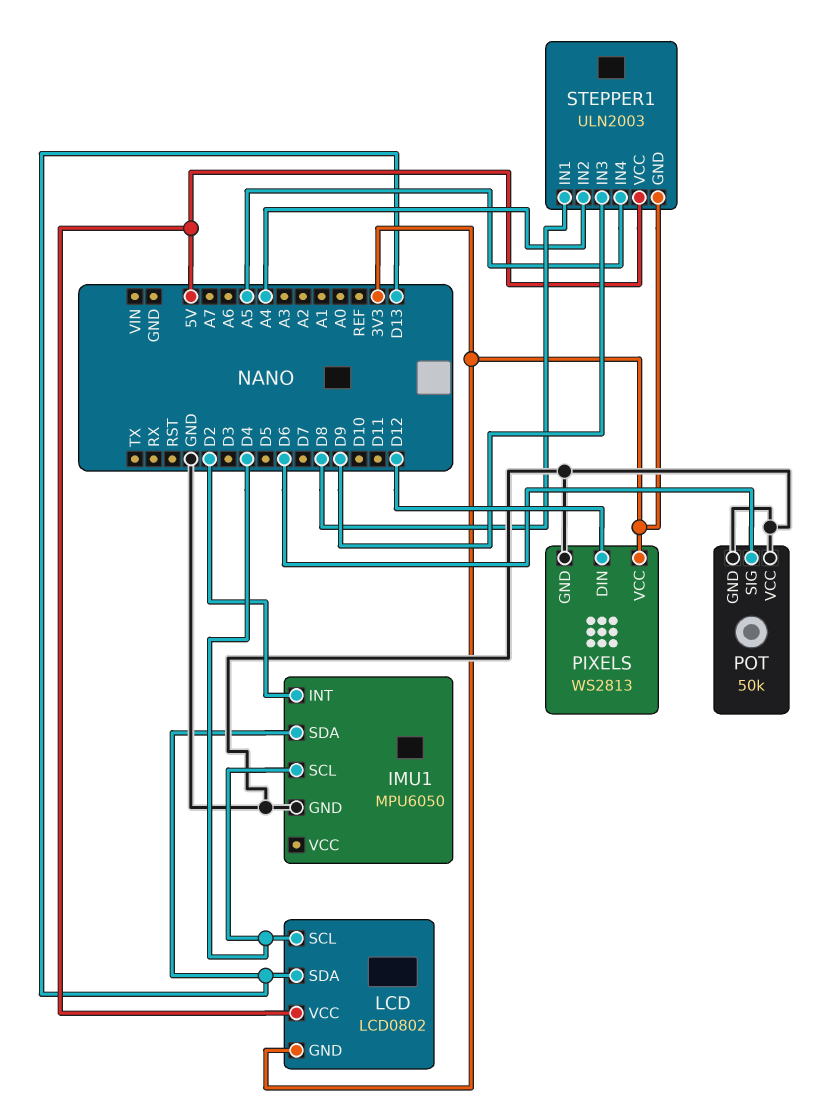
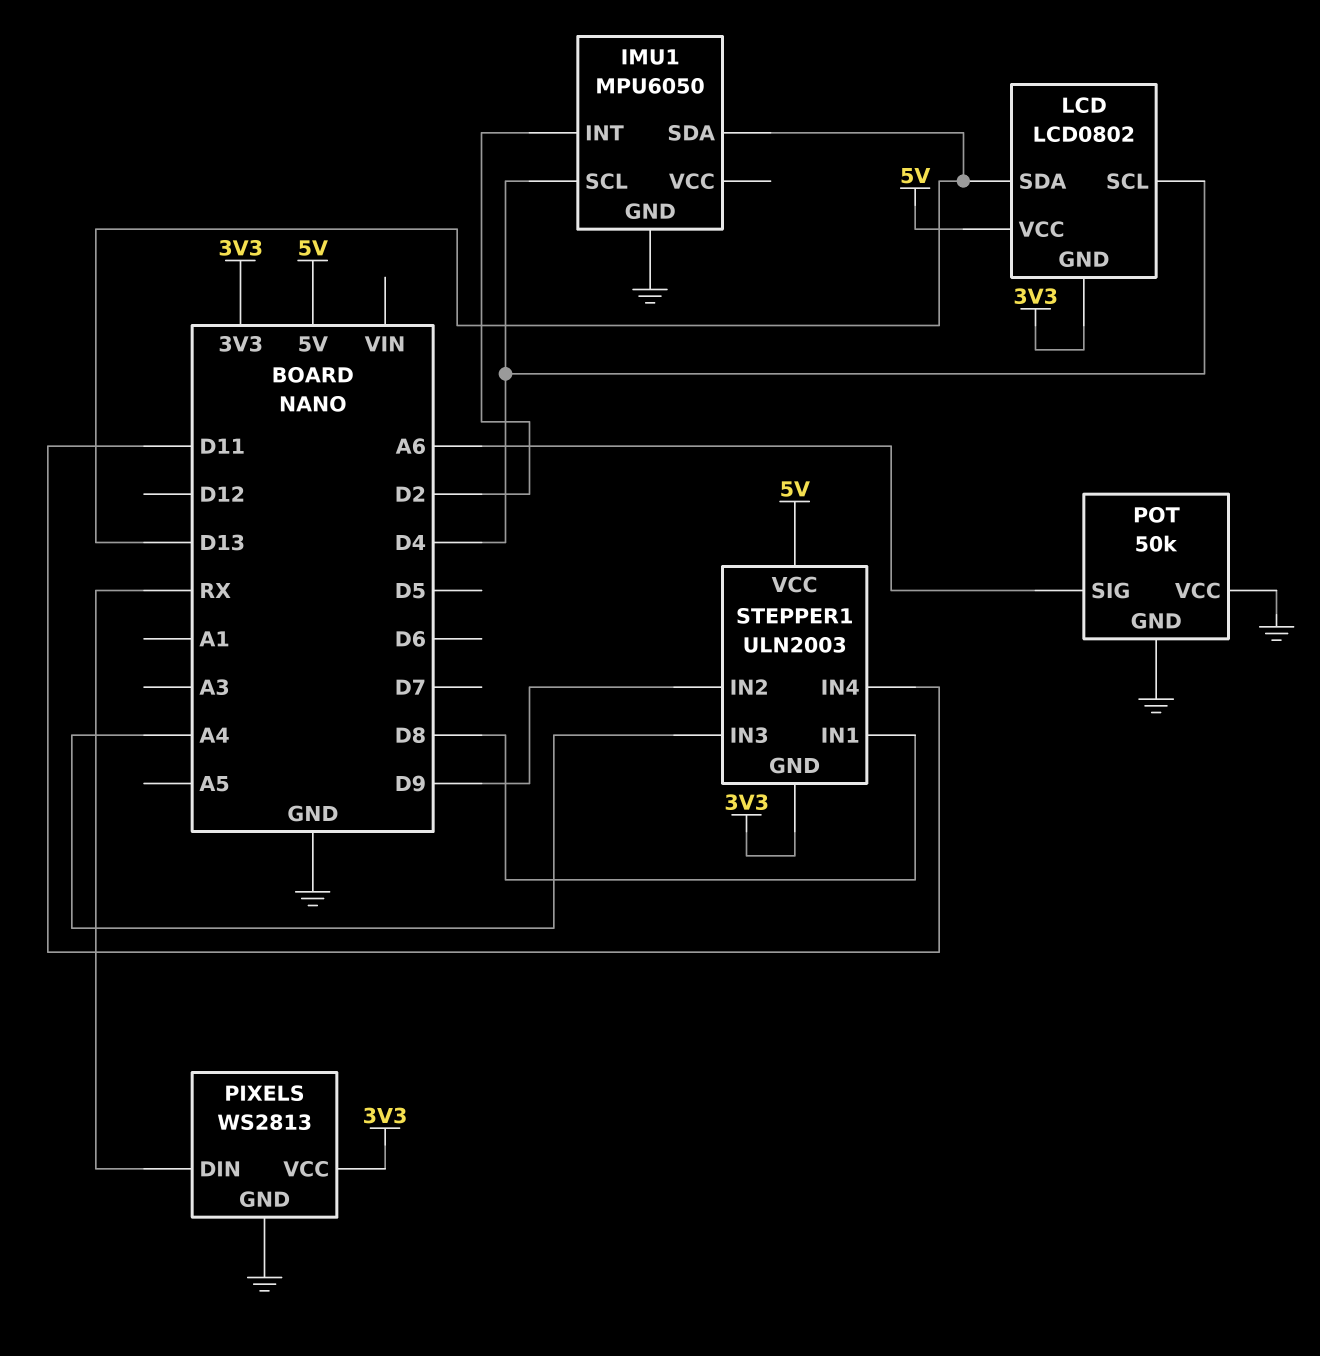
PIXELS pin DIN: D12 -> RX
POT pin SIG: D6 -> A6
STEPPER1 pin IN2: A4 -> D9
STEPPER1 pin IN3: D9 -> A4
STEPPER1 pin IN4: A5 -> D11

